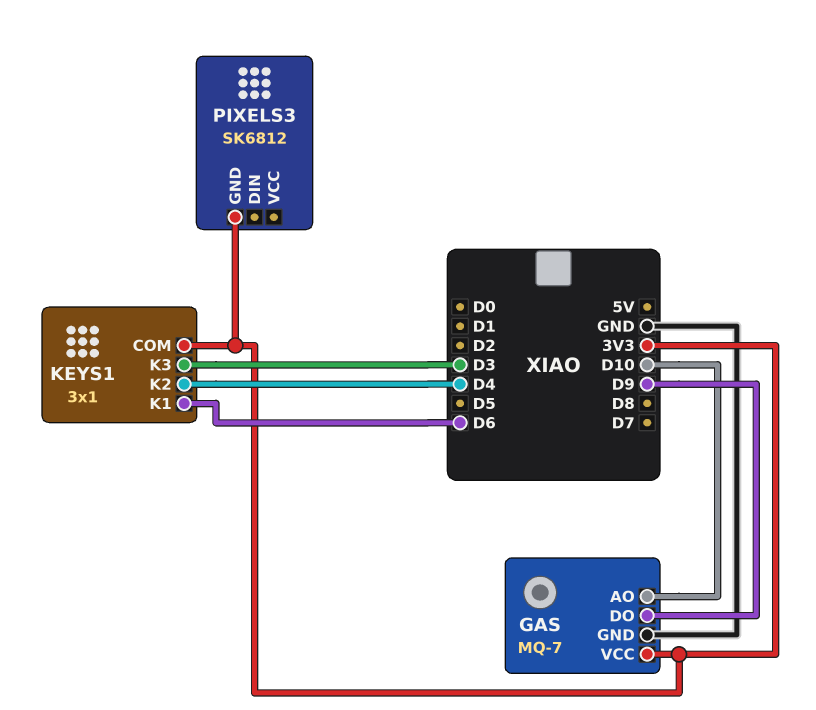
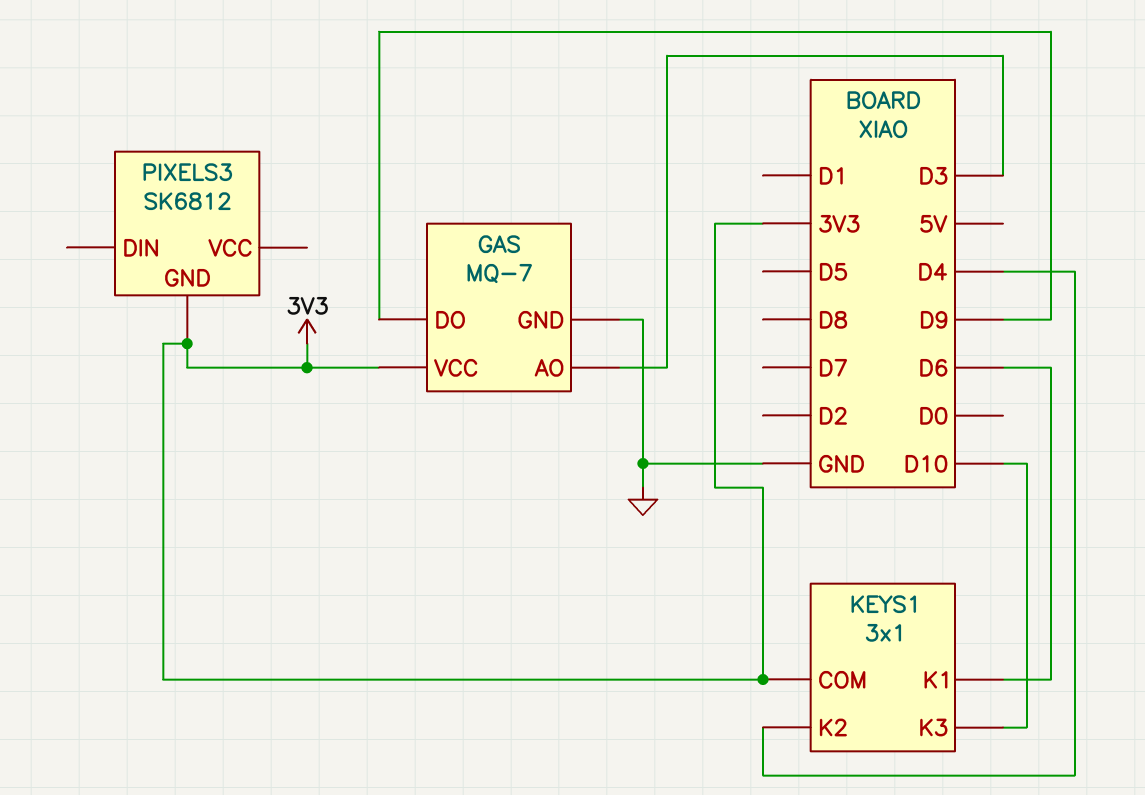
GAS pin AO: D10 -> D3
KEYS1 pin K3: D3 -> D10

